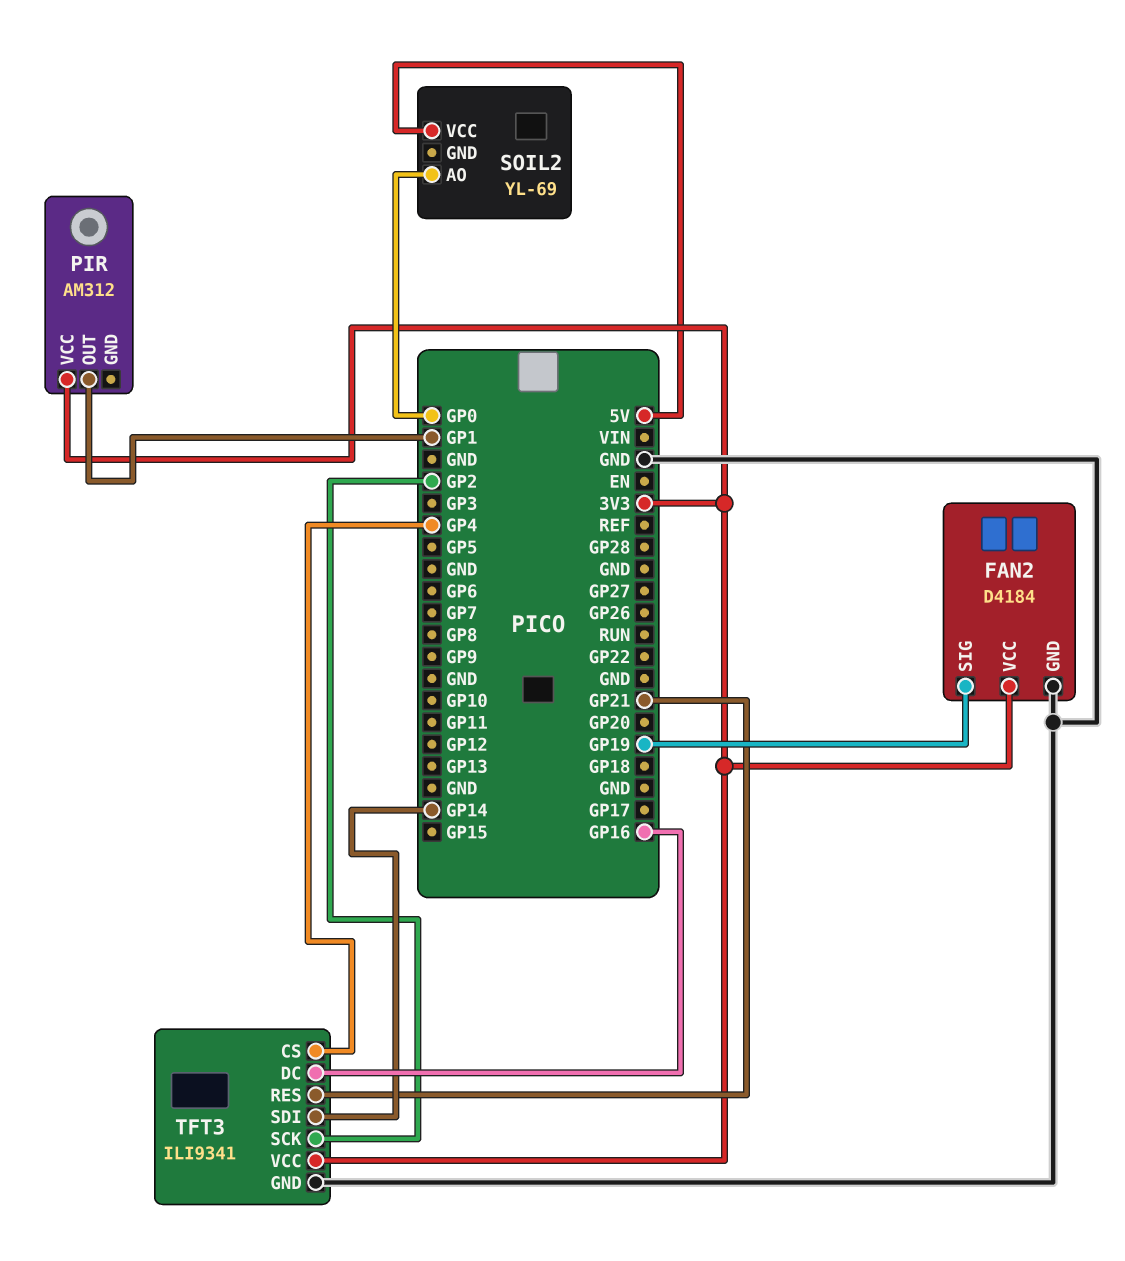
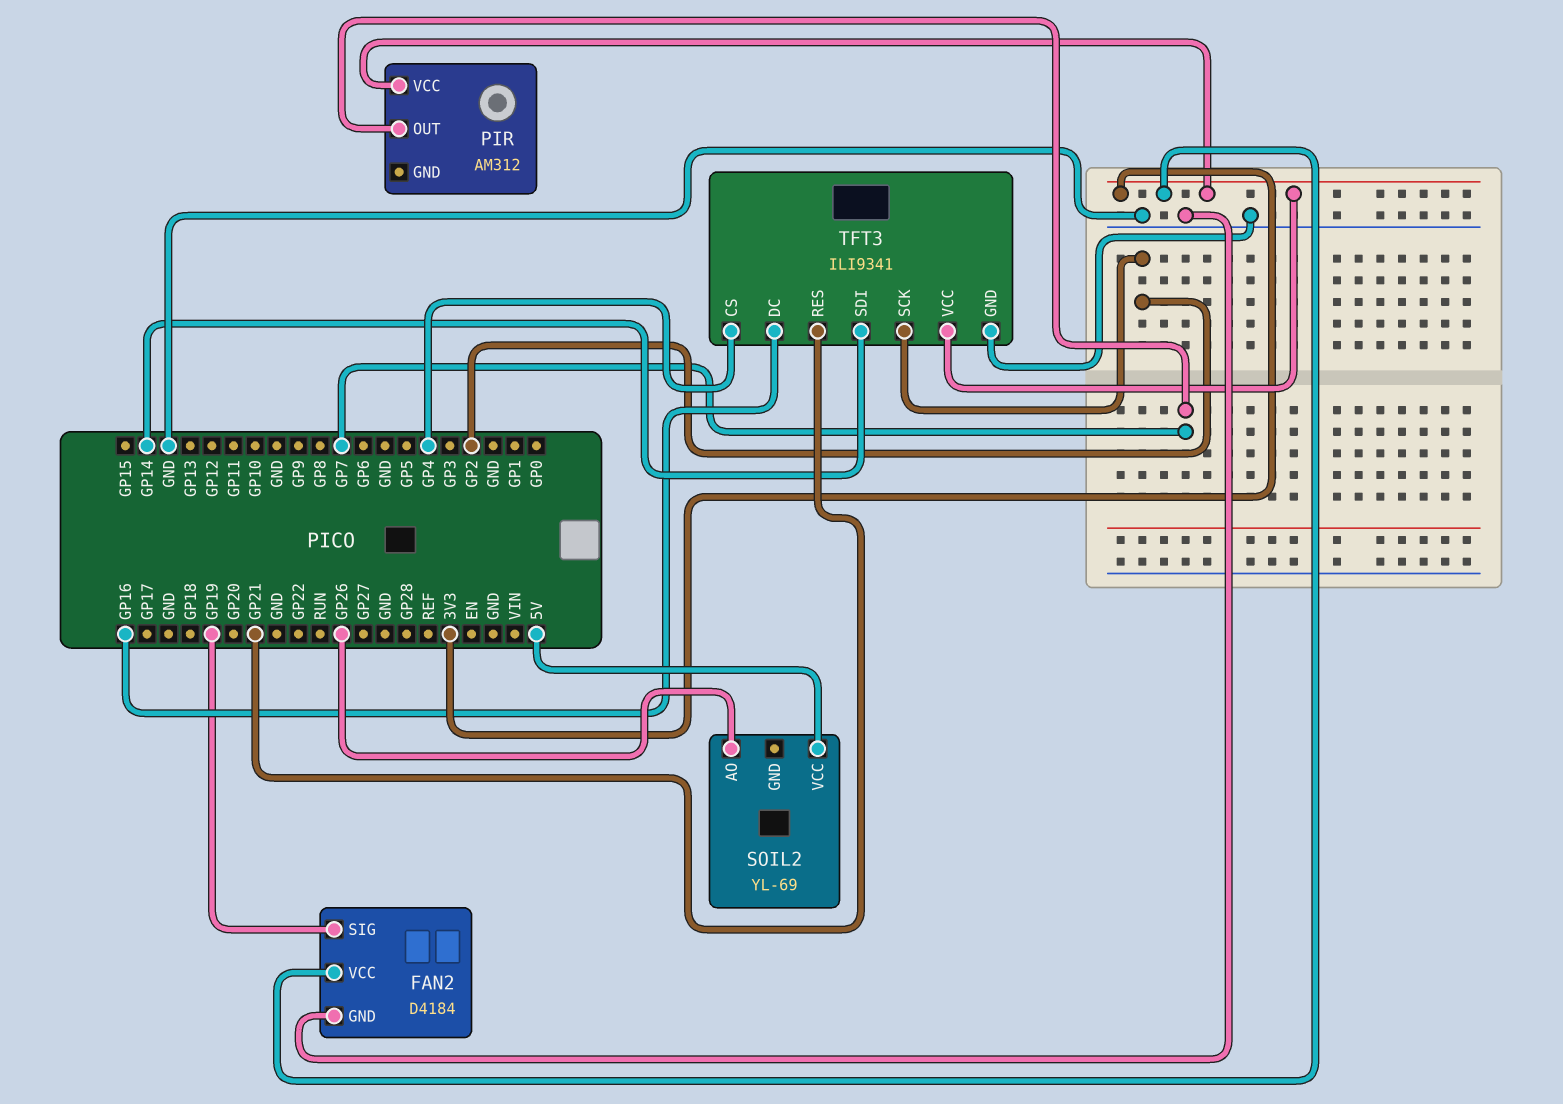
PIR pin OUT: GP1 -> GP7
SOIL2 pin AO: GP0 -> GP26

